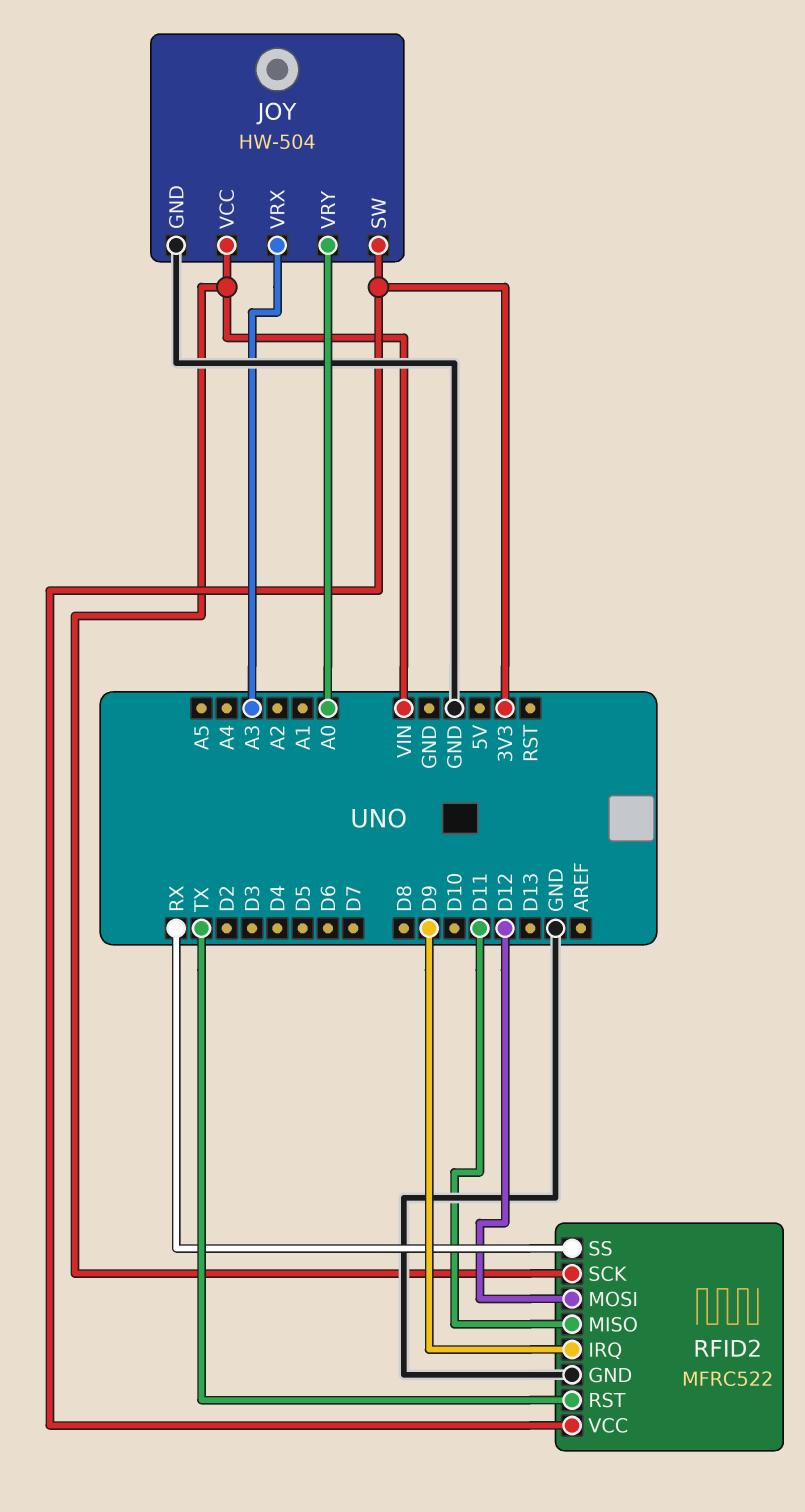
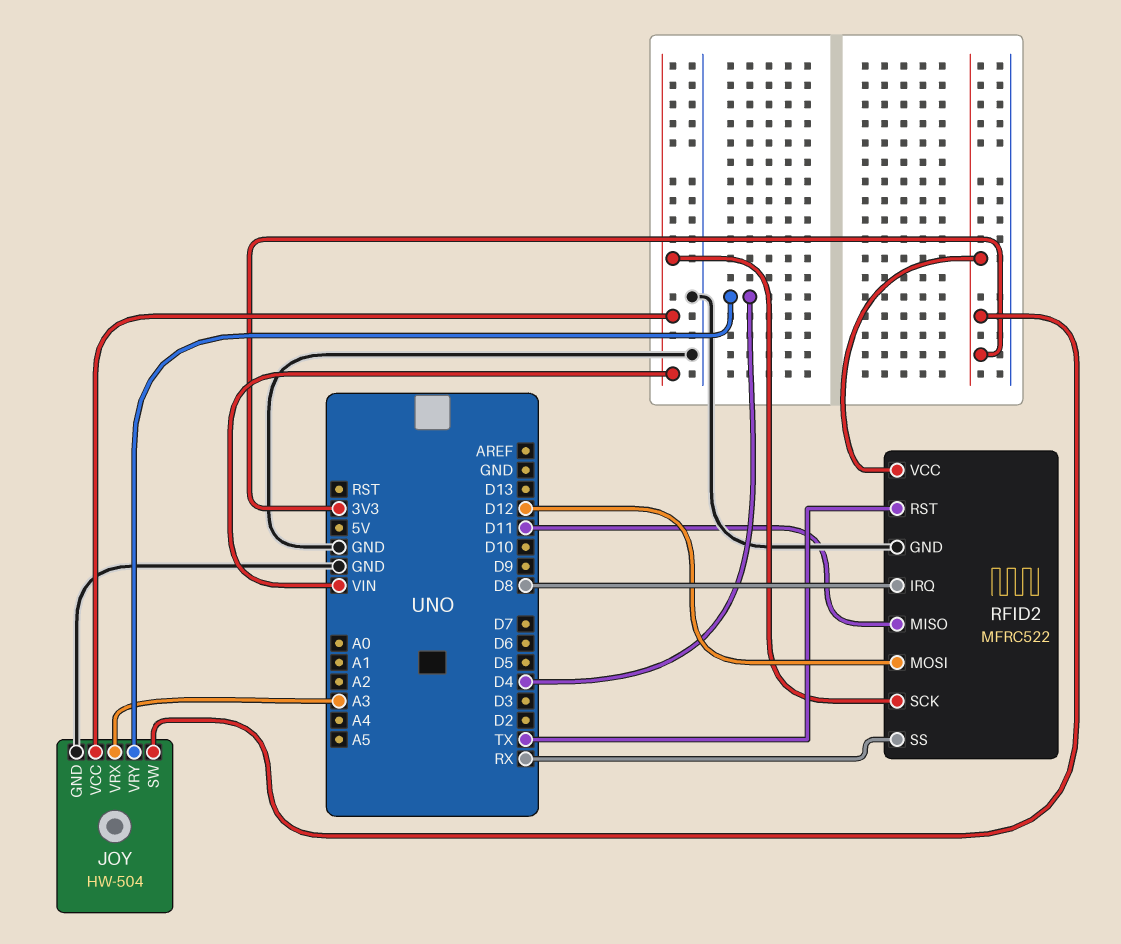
JOY pin VRY: A0 -> D4
RFID2 pin IRQ: D9 -> D8

